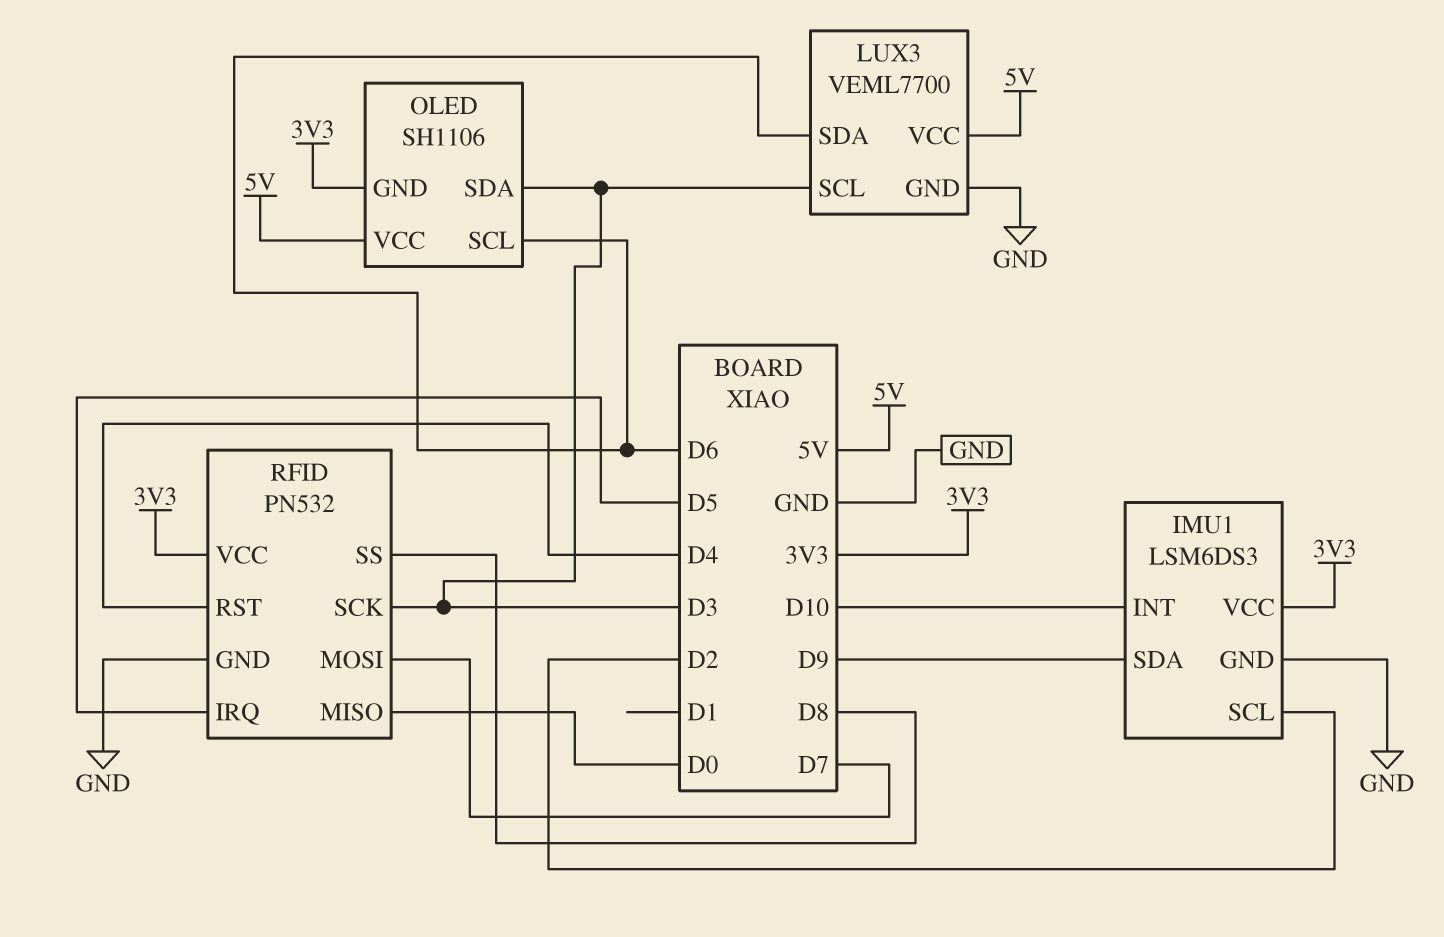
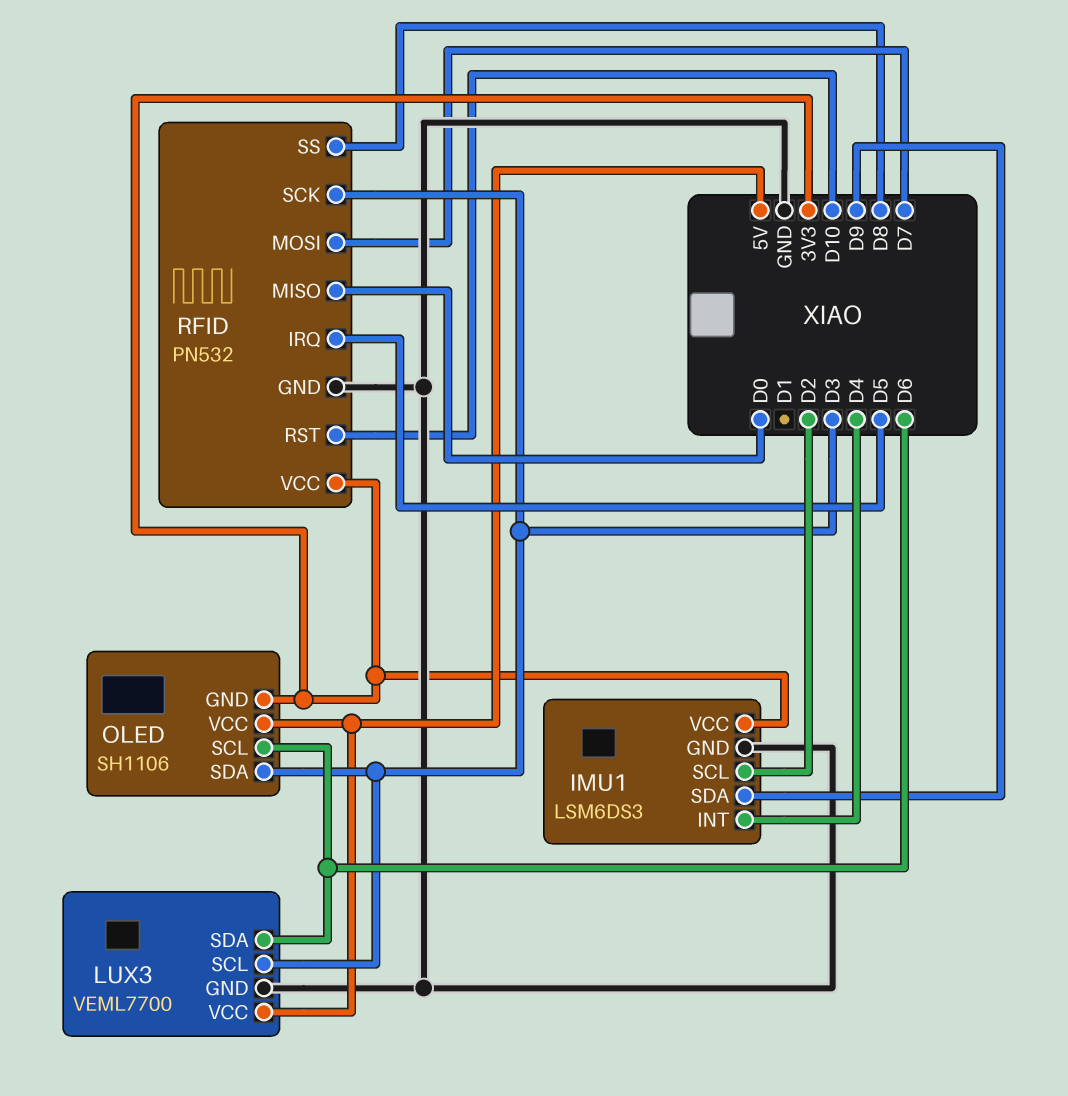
IMU1 pin INT: D10 -> D4
RFID pin RST: D4 -> D10

